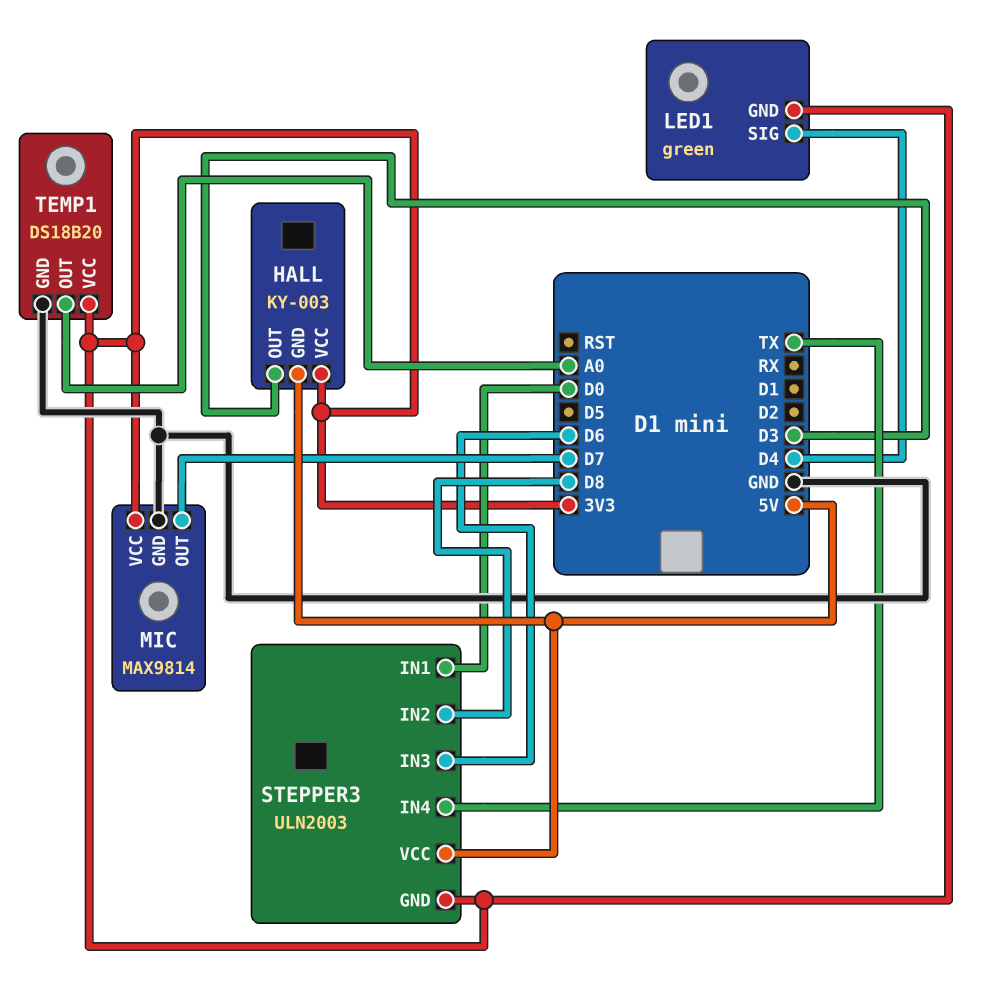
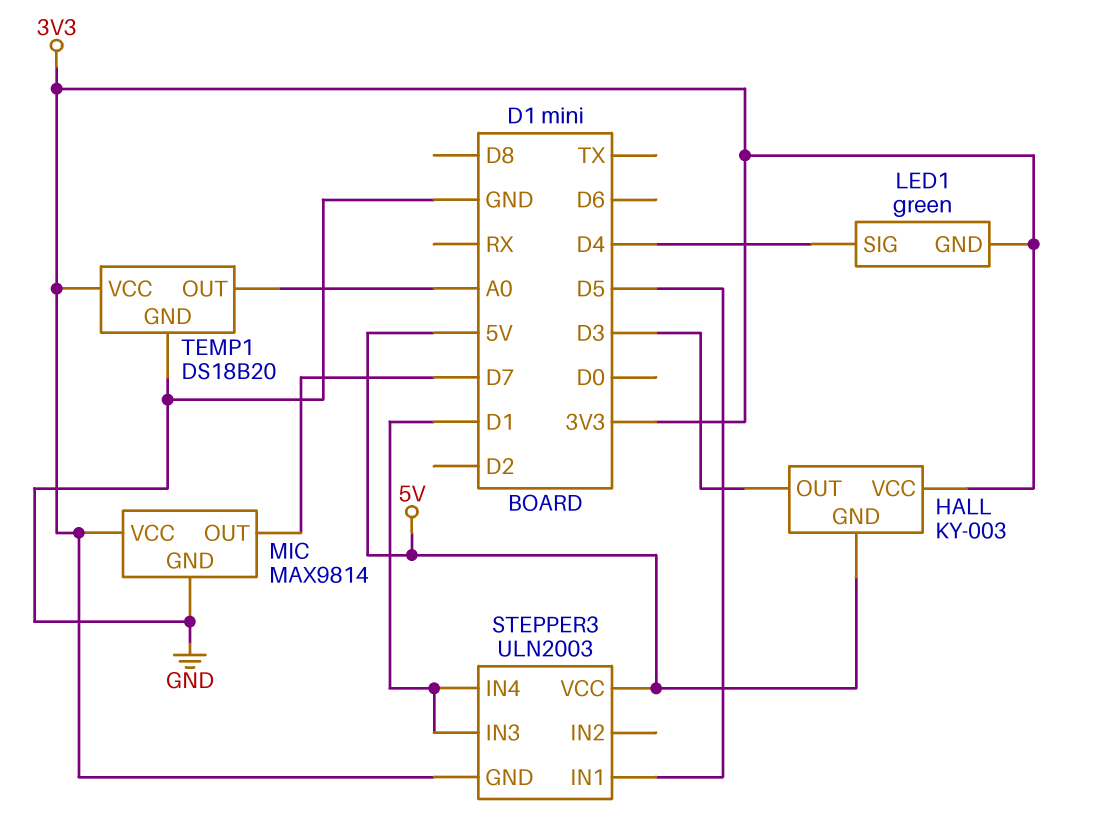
STEPPER3 pin IN1: D0 -> D5
STEPPER3 pin IN2: D8 -> none
STEPPER3 pin IN3: D6 -> D1
STEPPER3 pin IN4: TX -> D1

